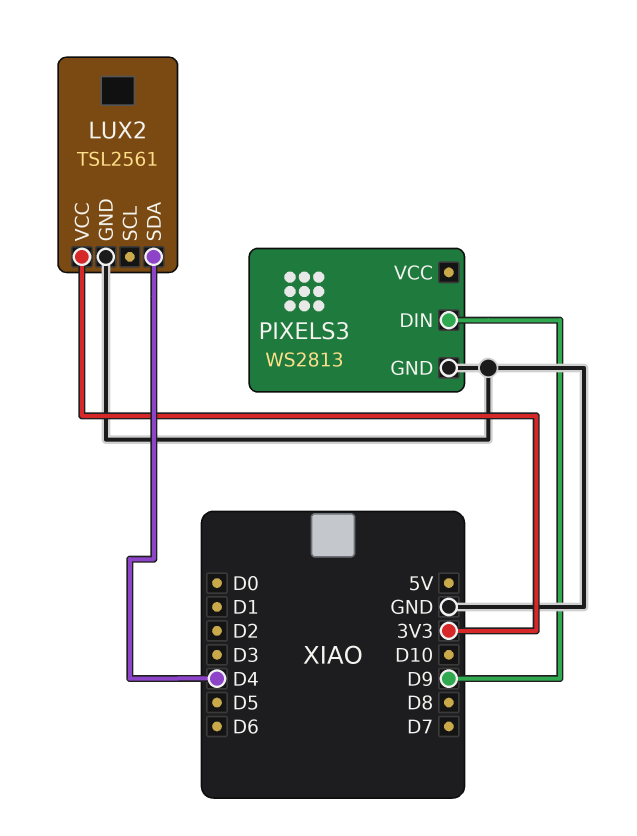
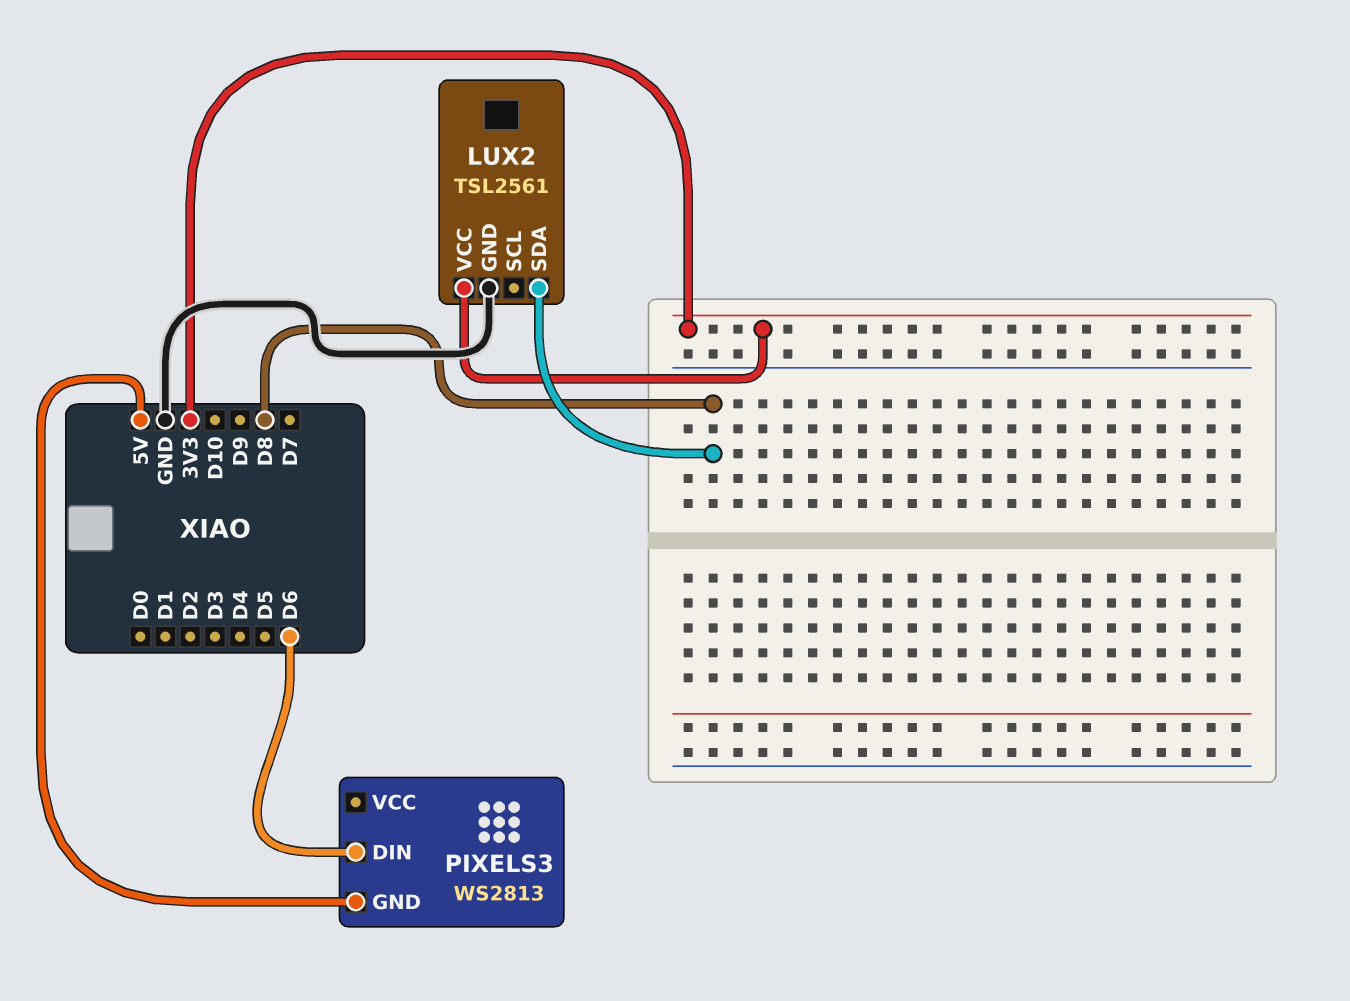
LUX2 pin SDA: D4 -> D8
PIXELS3 pin DIN: D9 -> D6
PIXELS3 pin GND: GND -> 5V

